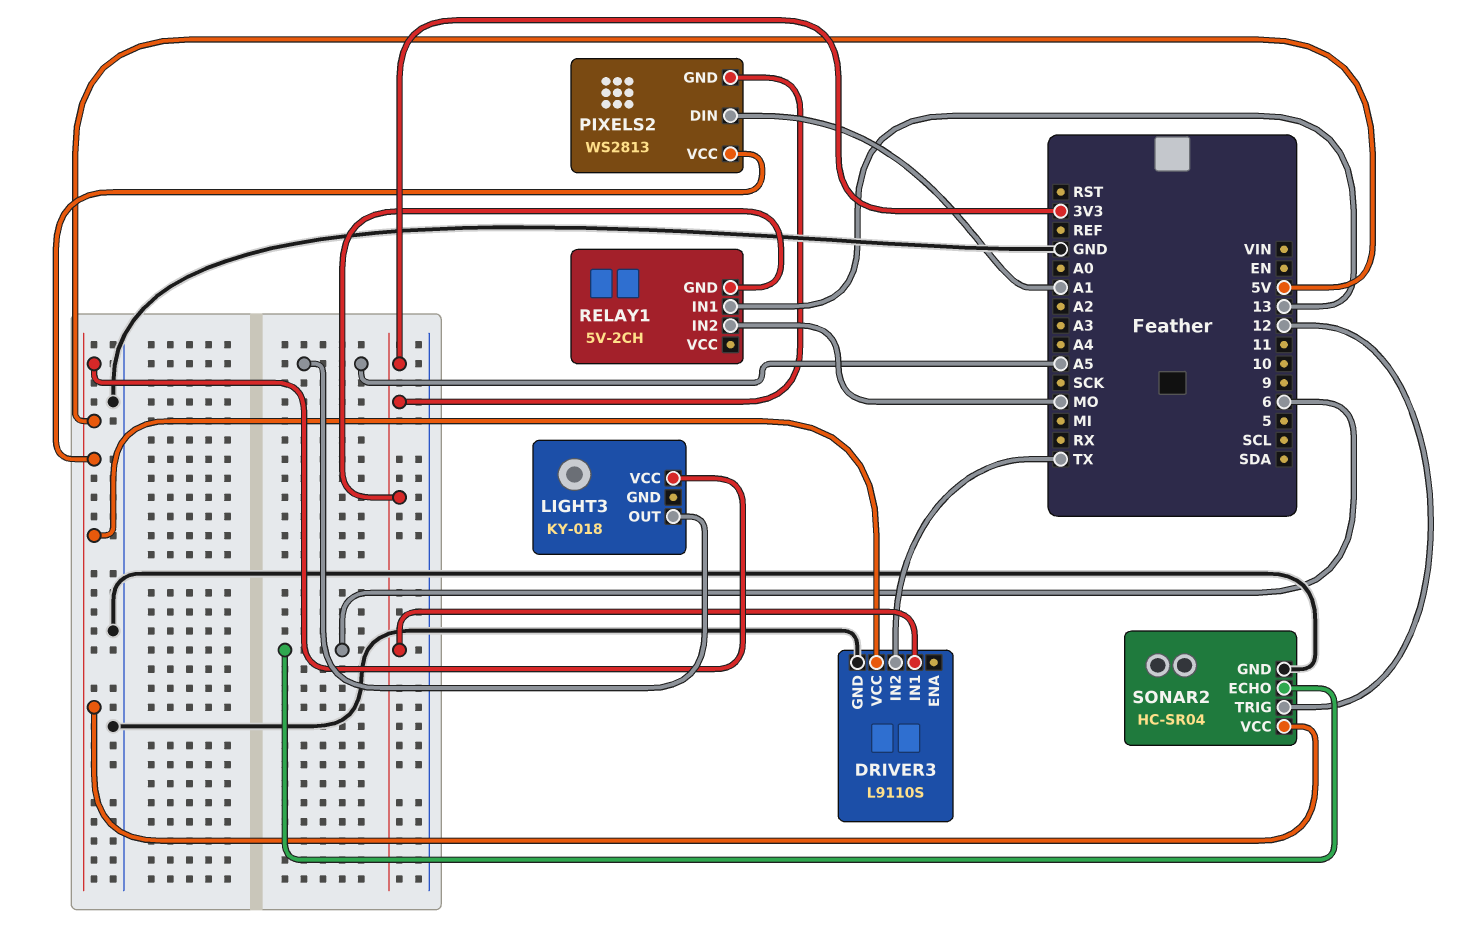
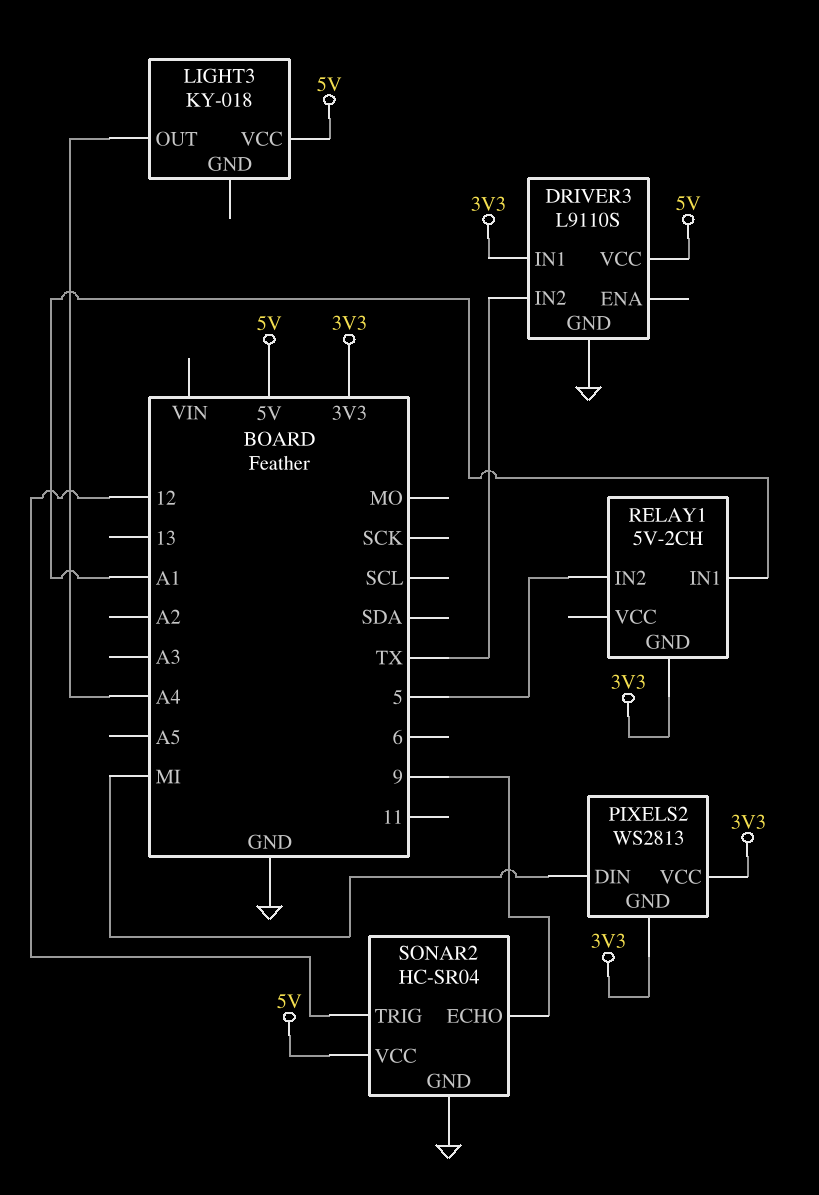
LIGHT3 pin OUT: A5 -> A4
PIXELS2 pin DIN: A1 -> MI
PIXELS2 pin VCC: 5V -> 3V3
RELAY1 pin IN1: 13 -> A1
RELAY1 pin IN2: MO -> 5
SONAR2 pin ECHO: 6 -> 9

